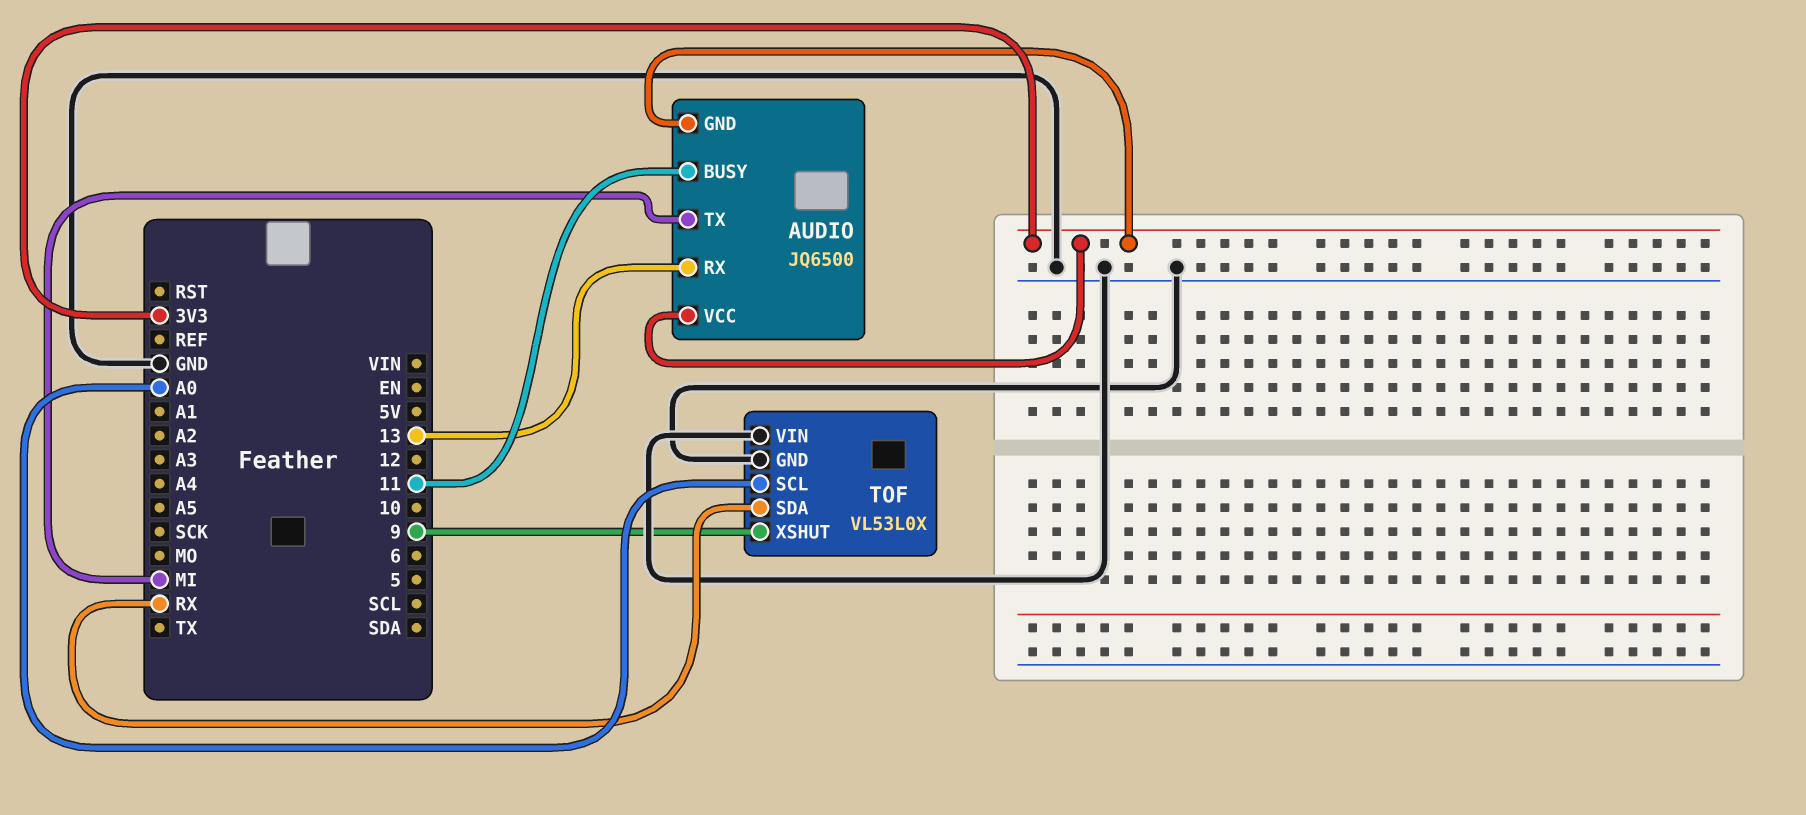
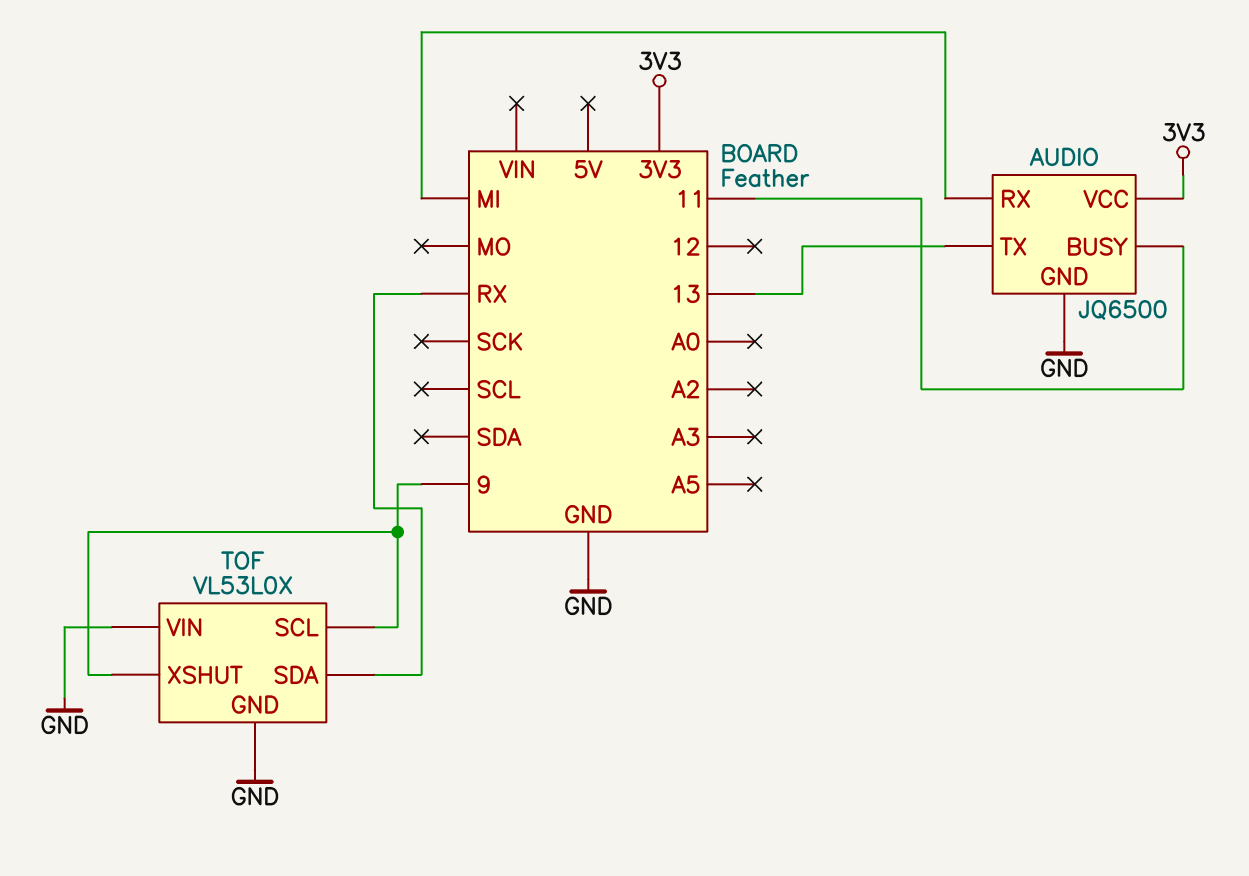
AUDIO pin GND: 3V3 -> GND
AUDIO pin RX: 13 -> MI
AUDIO pin TX: MI -> 13
TOF pin SCL: A0 -> 9

